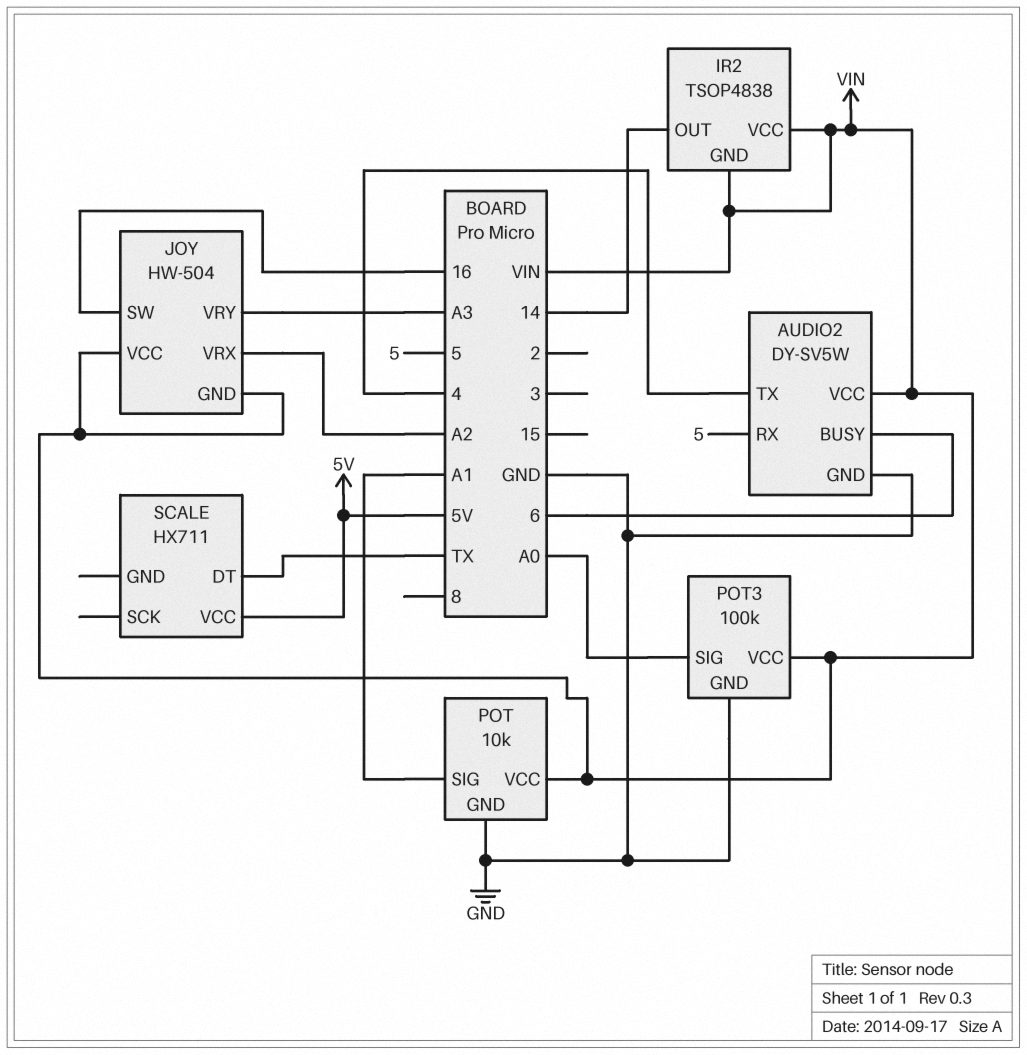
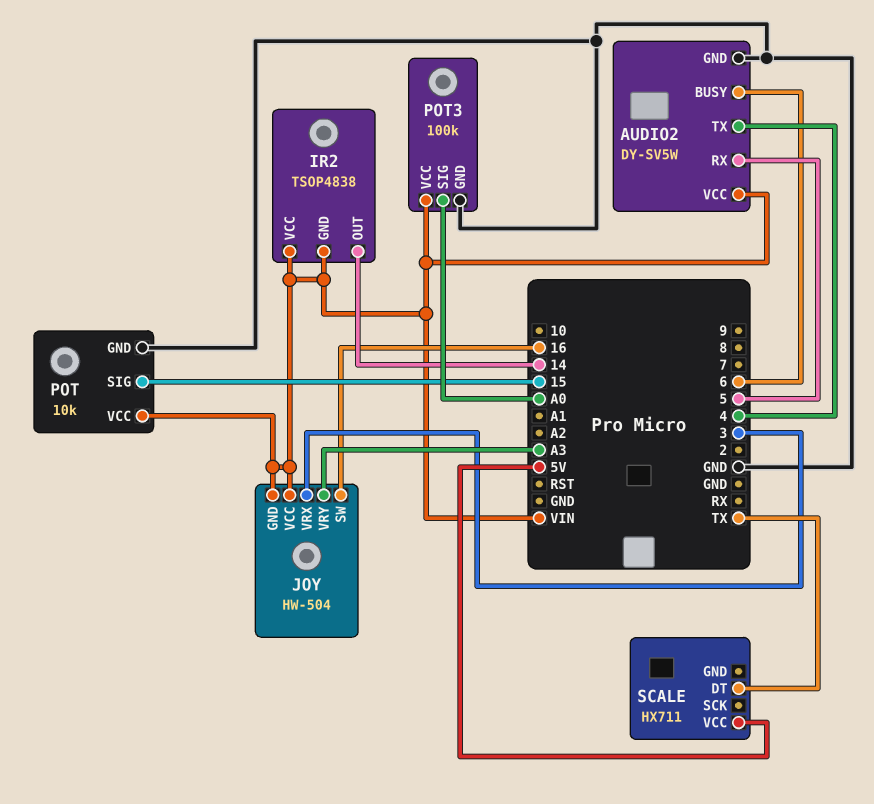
JOY pin VRX: A2 -> 3
POT pin SIG: A1 -> 15

